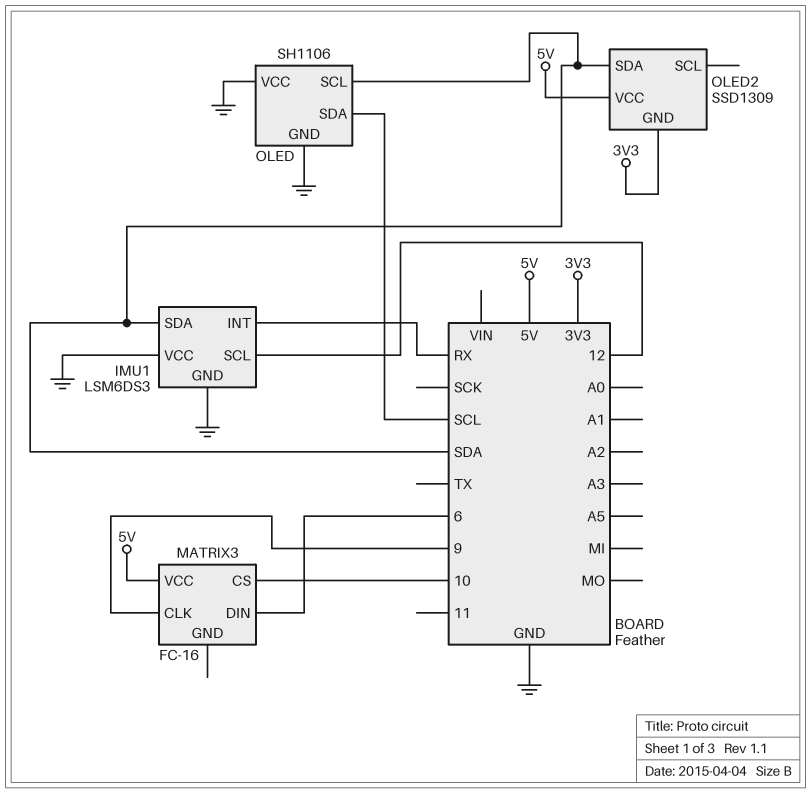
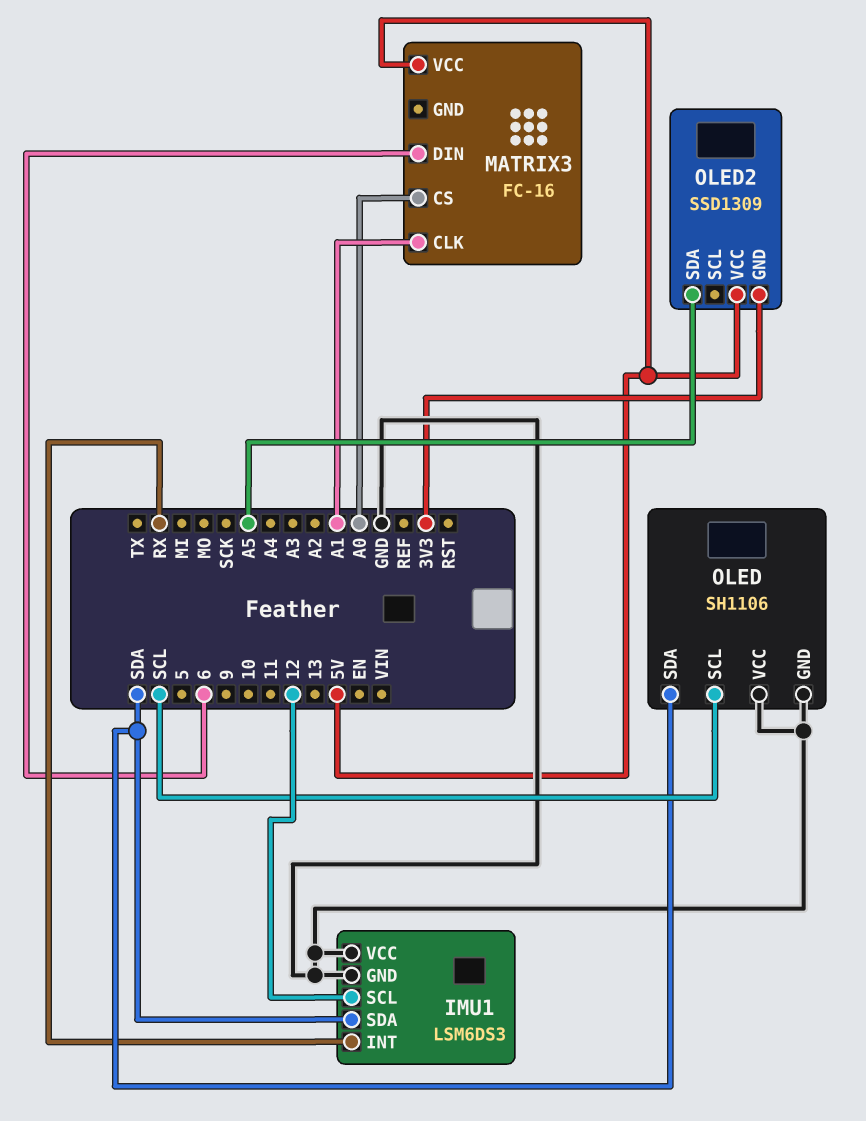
MATRIX3 pin CLK: 9 -> A1
MATRIX3 pin CS: 10 -> A0
OLED pin SCL: SDA -> SCL
OLED pin SDA: SCL -> SDA
OLED2 pin SDA: SDA -> A5

